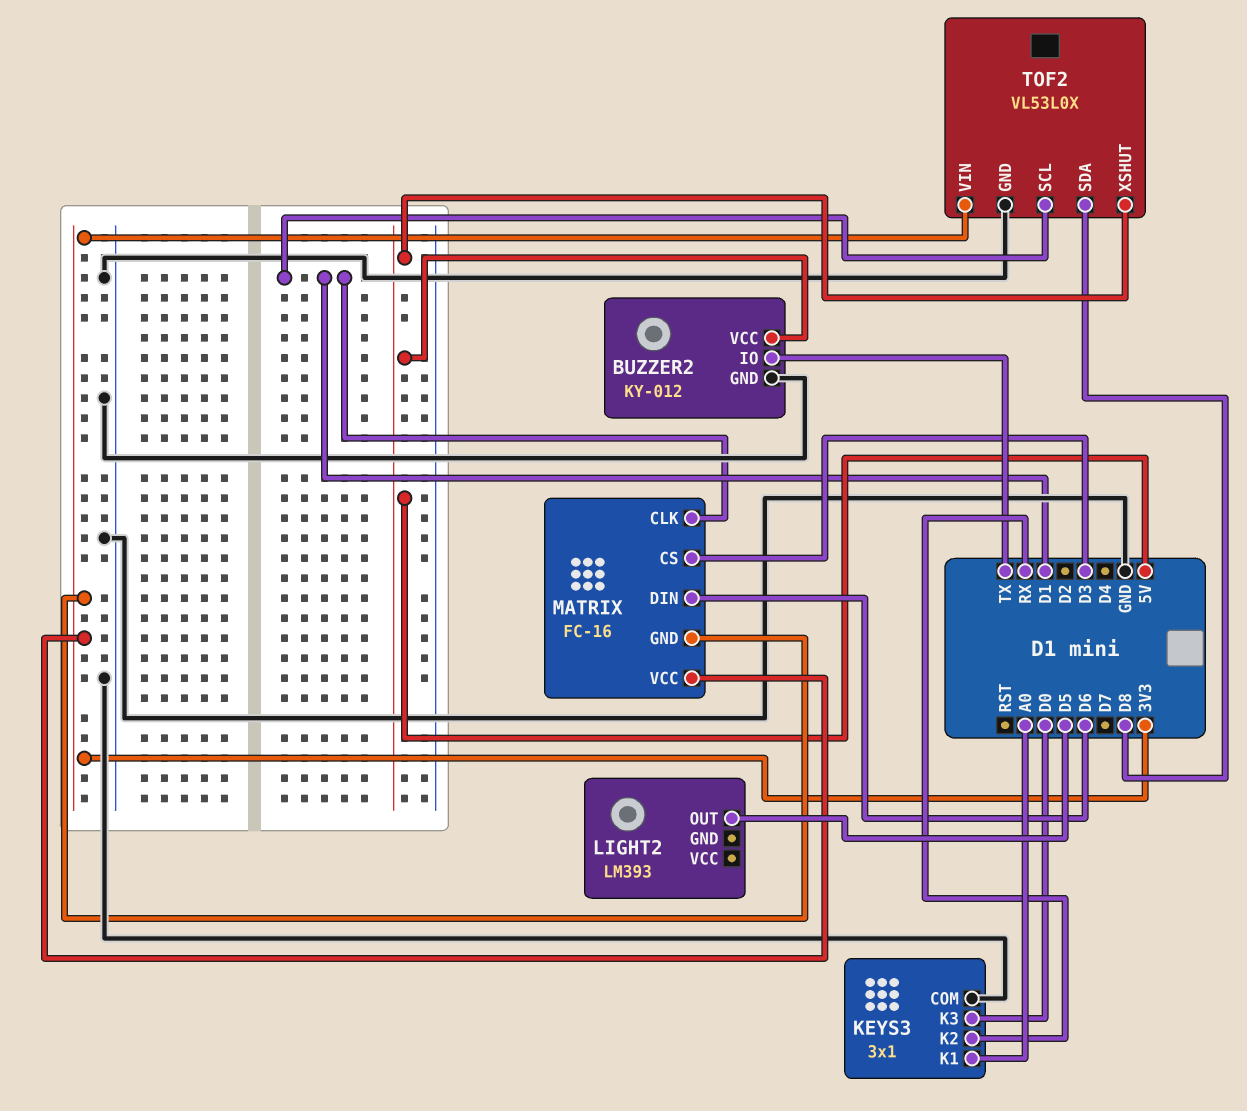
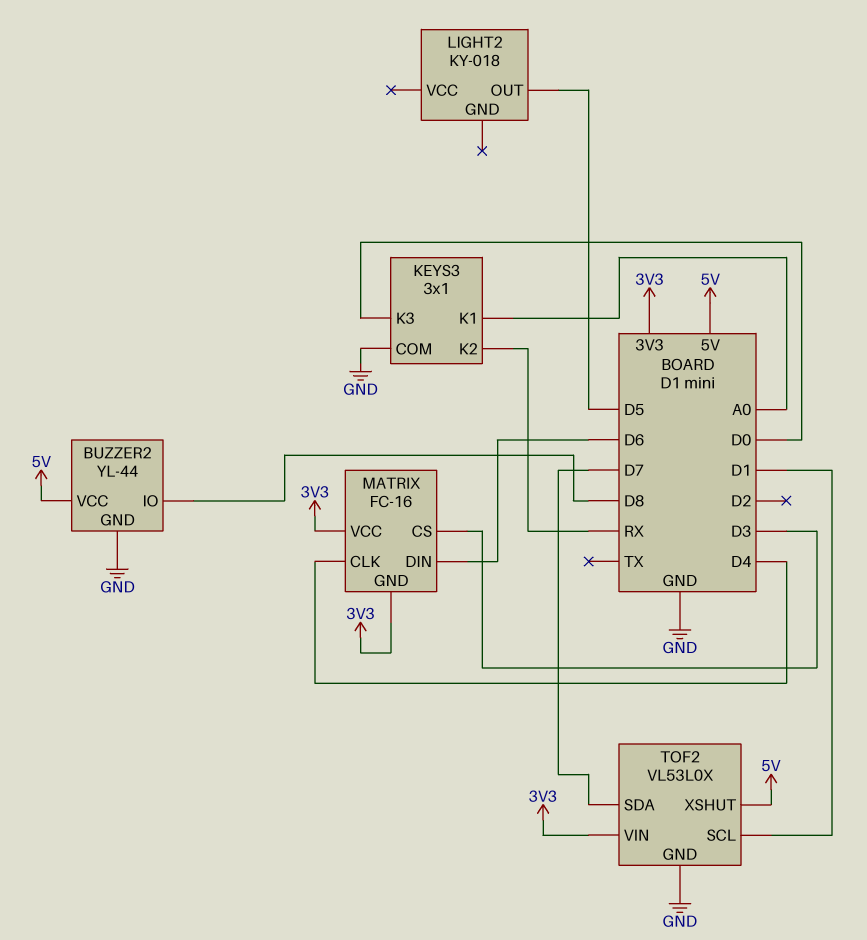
BUZZER2: KY-012 -> YL-44
BUZZER2 pin IO: TX -> D8
LIGHT2: LM393 -> KY-018
MATRIX pin CLK: D1 -> D4
TOF2 pin SDA: D8 -> D7

